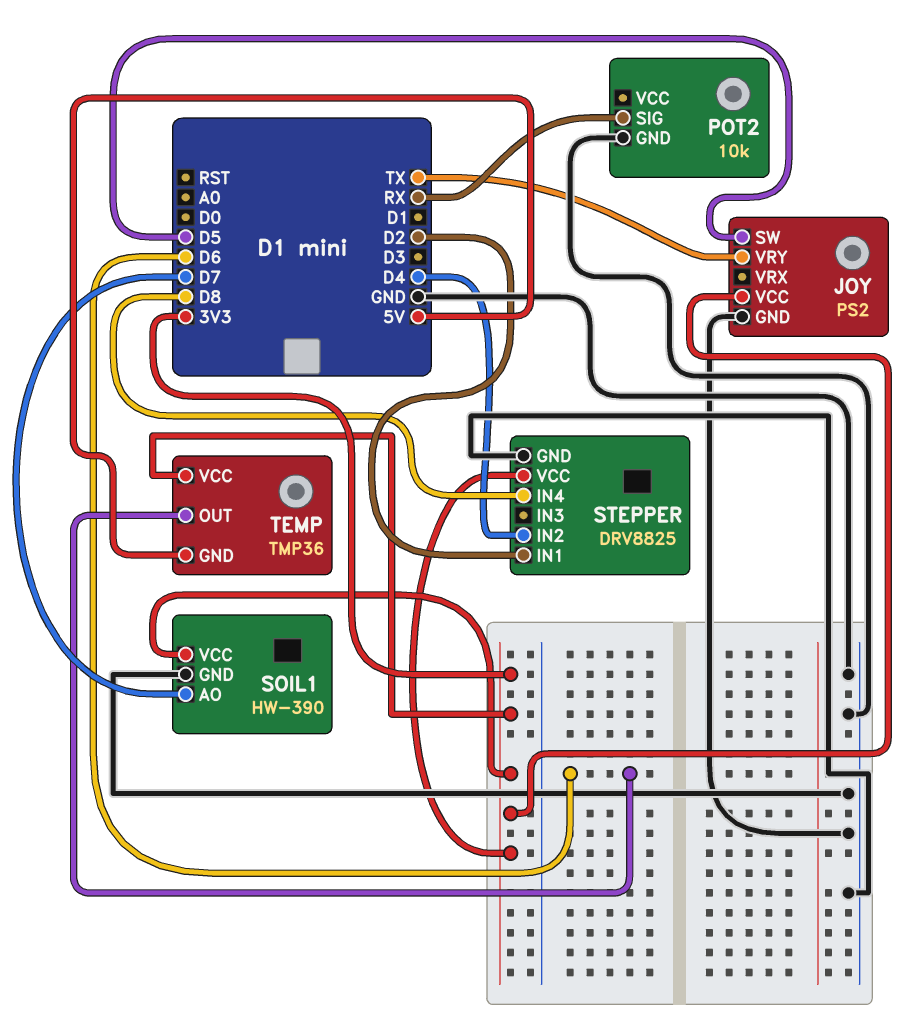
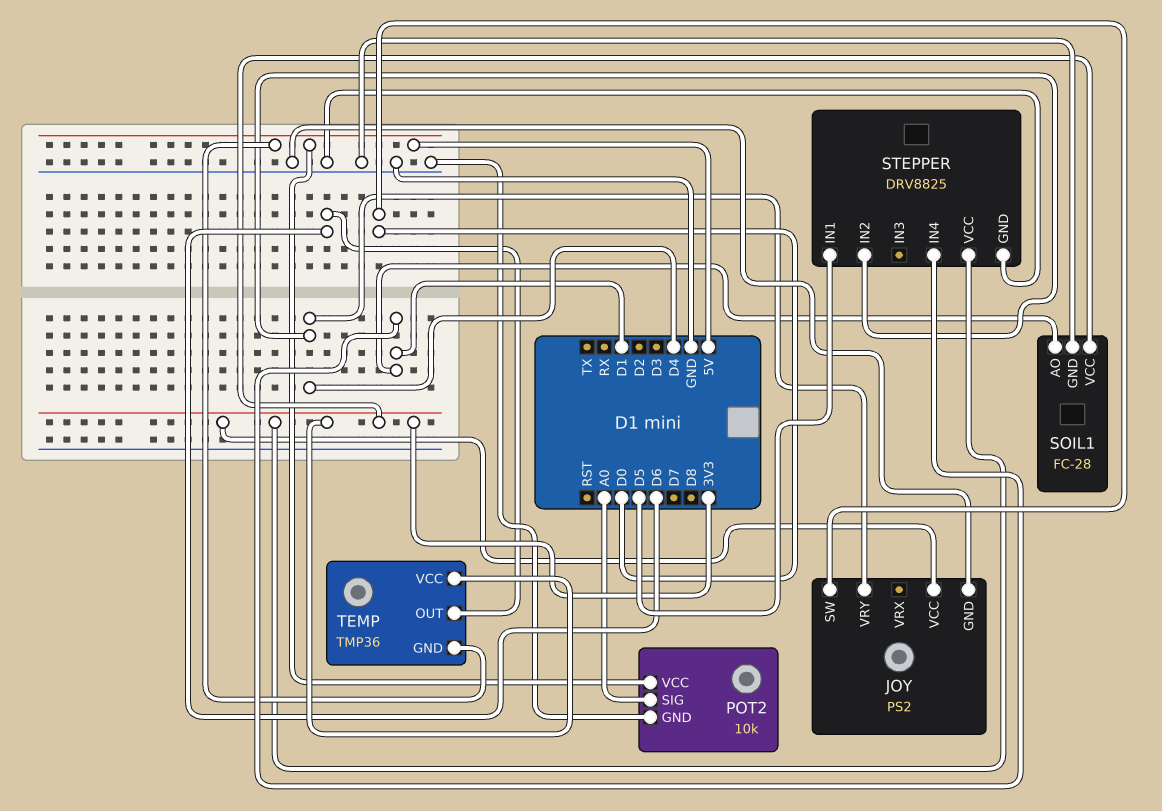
JOY pin SW: D5 -> D0
JOY pin VRY: TX -> D4
POT2 pin SIG: RX -> A0
POT2 pin VCC: none -> 5V
SOIL1: HW-390 -> FC-28
SOIL1 pin AO: D7 -> D1
STEPPER pin IN1: D2 -> D5
STEPPER pin IN4: D8 -> D1

